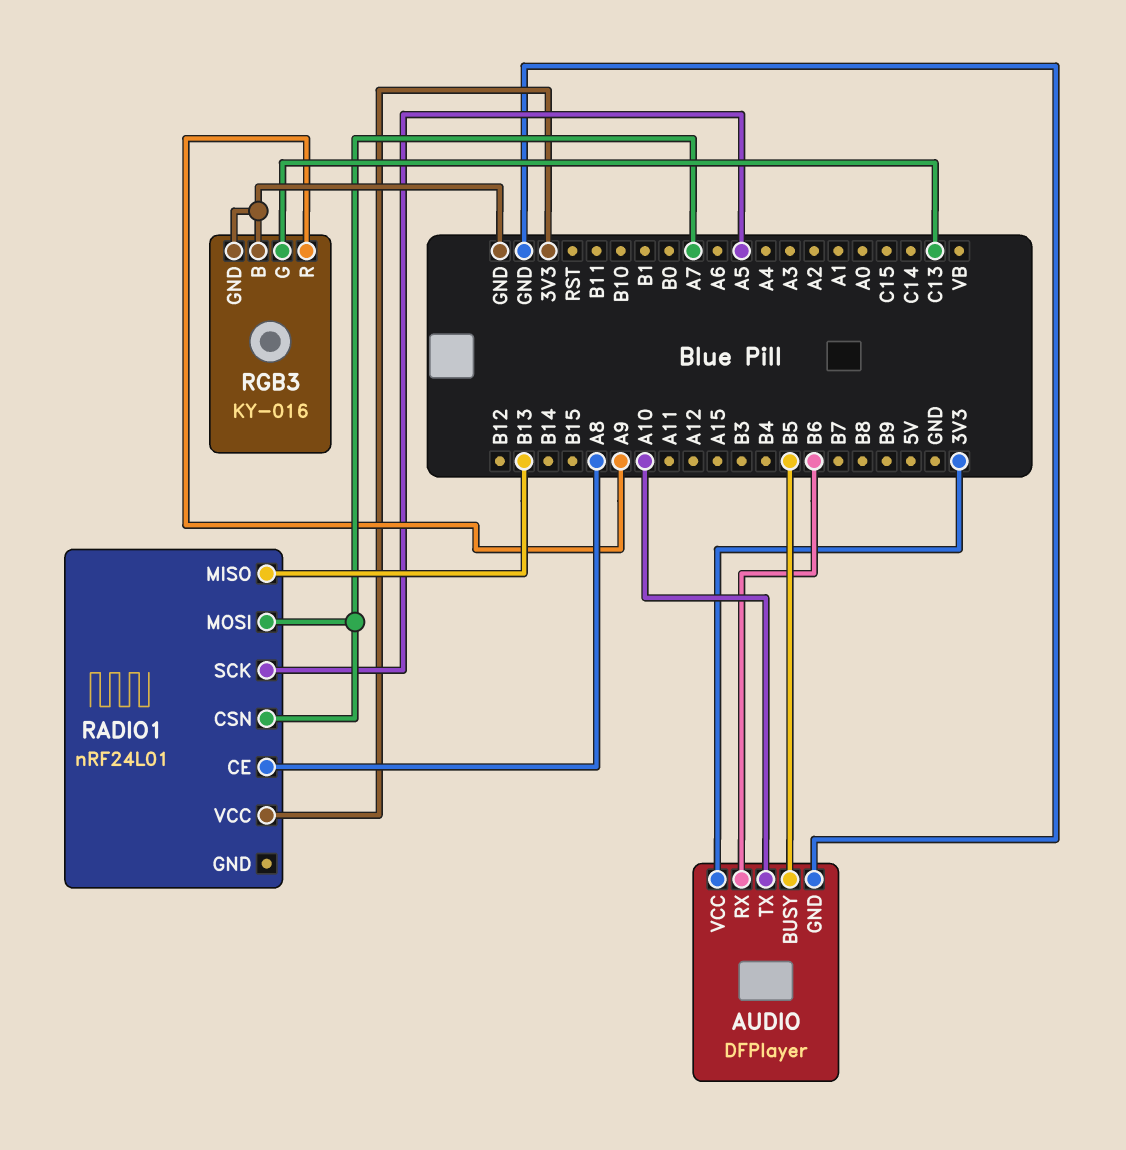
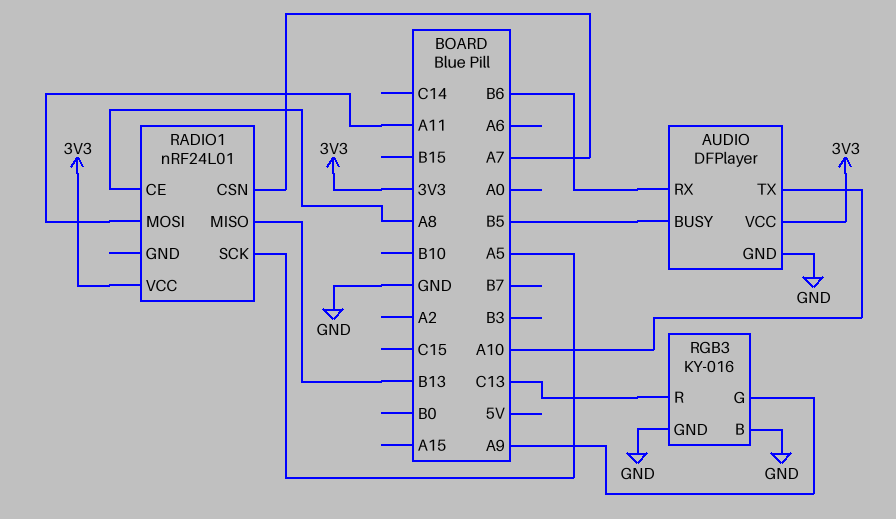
RADIO1 pin MOSI: A7 -> A11
RGB3 pin G: C13 -> A9
RGB3 pin R: A9 -> C13

